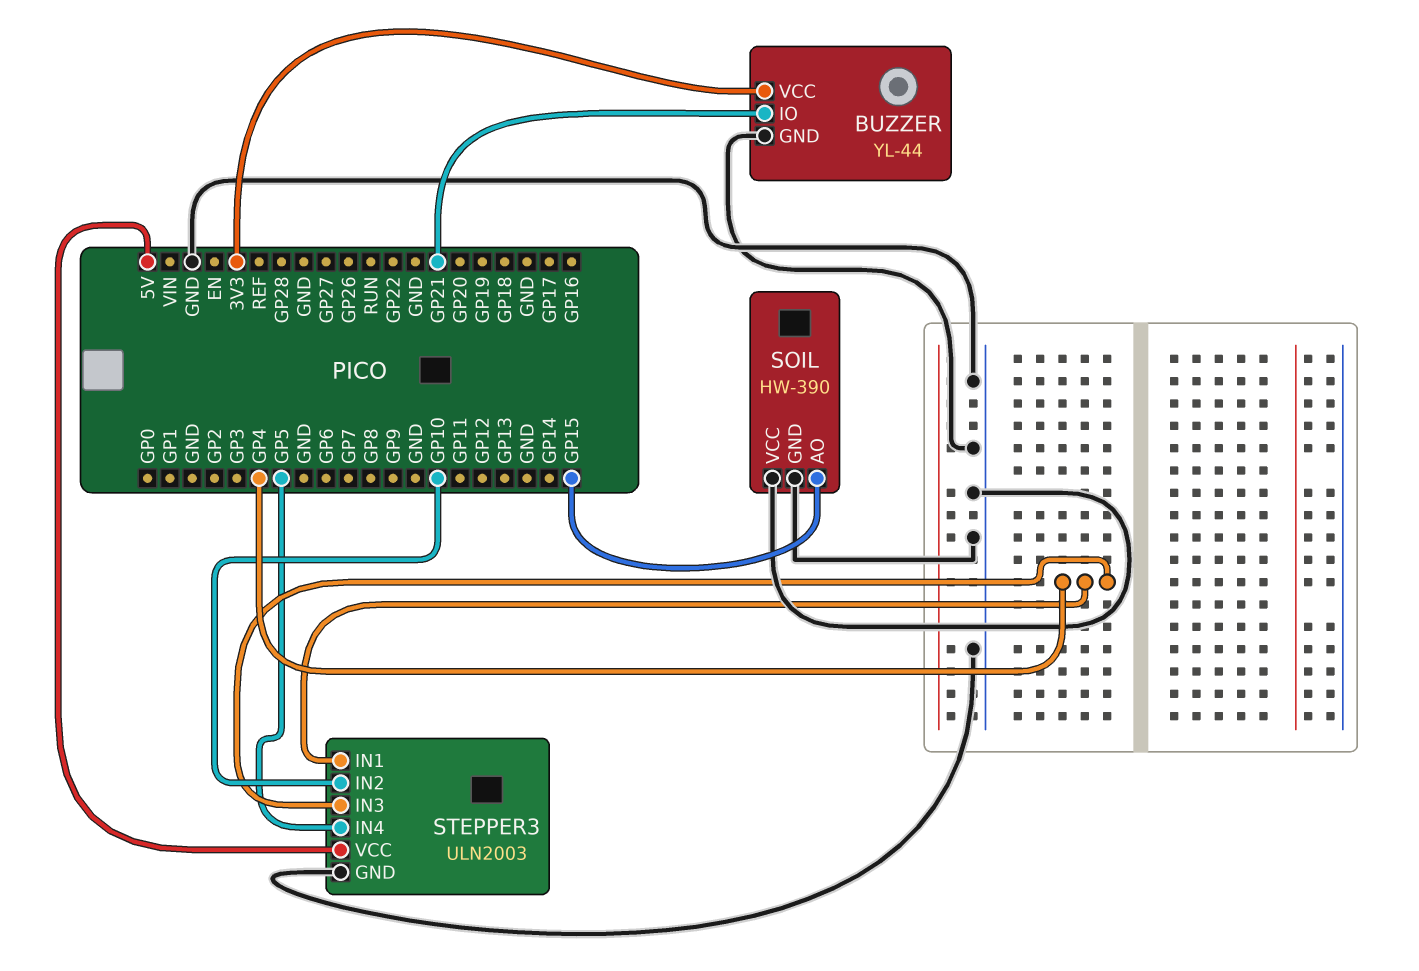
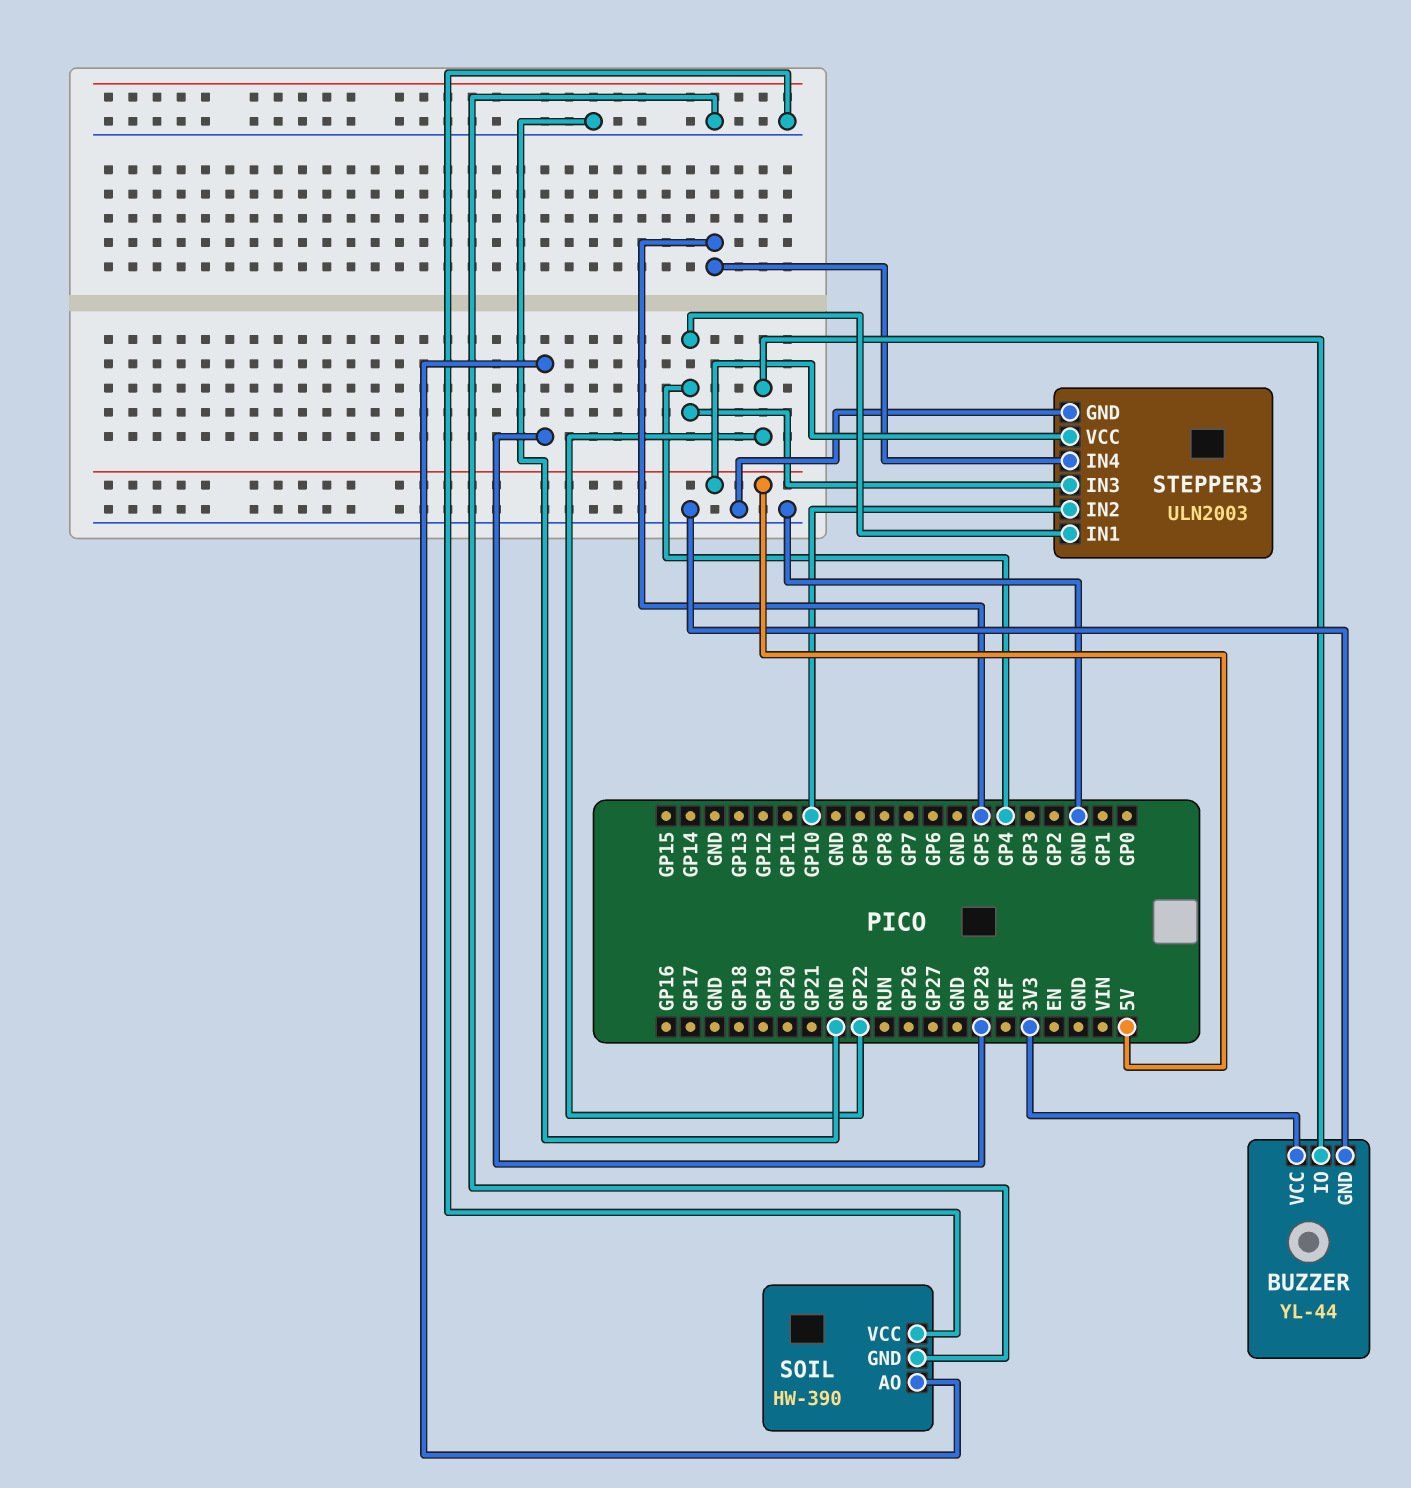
BUZZER pin IO: GP21 -> GP22
SOIL pin AO: GP15 -> GP28

